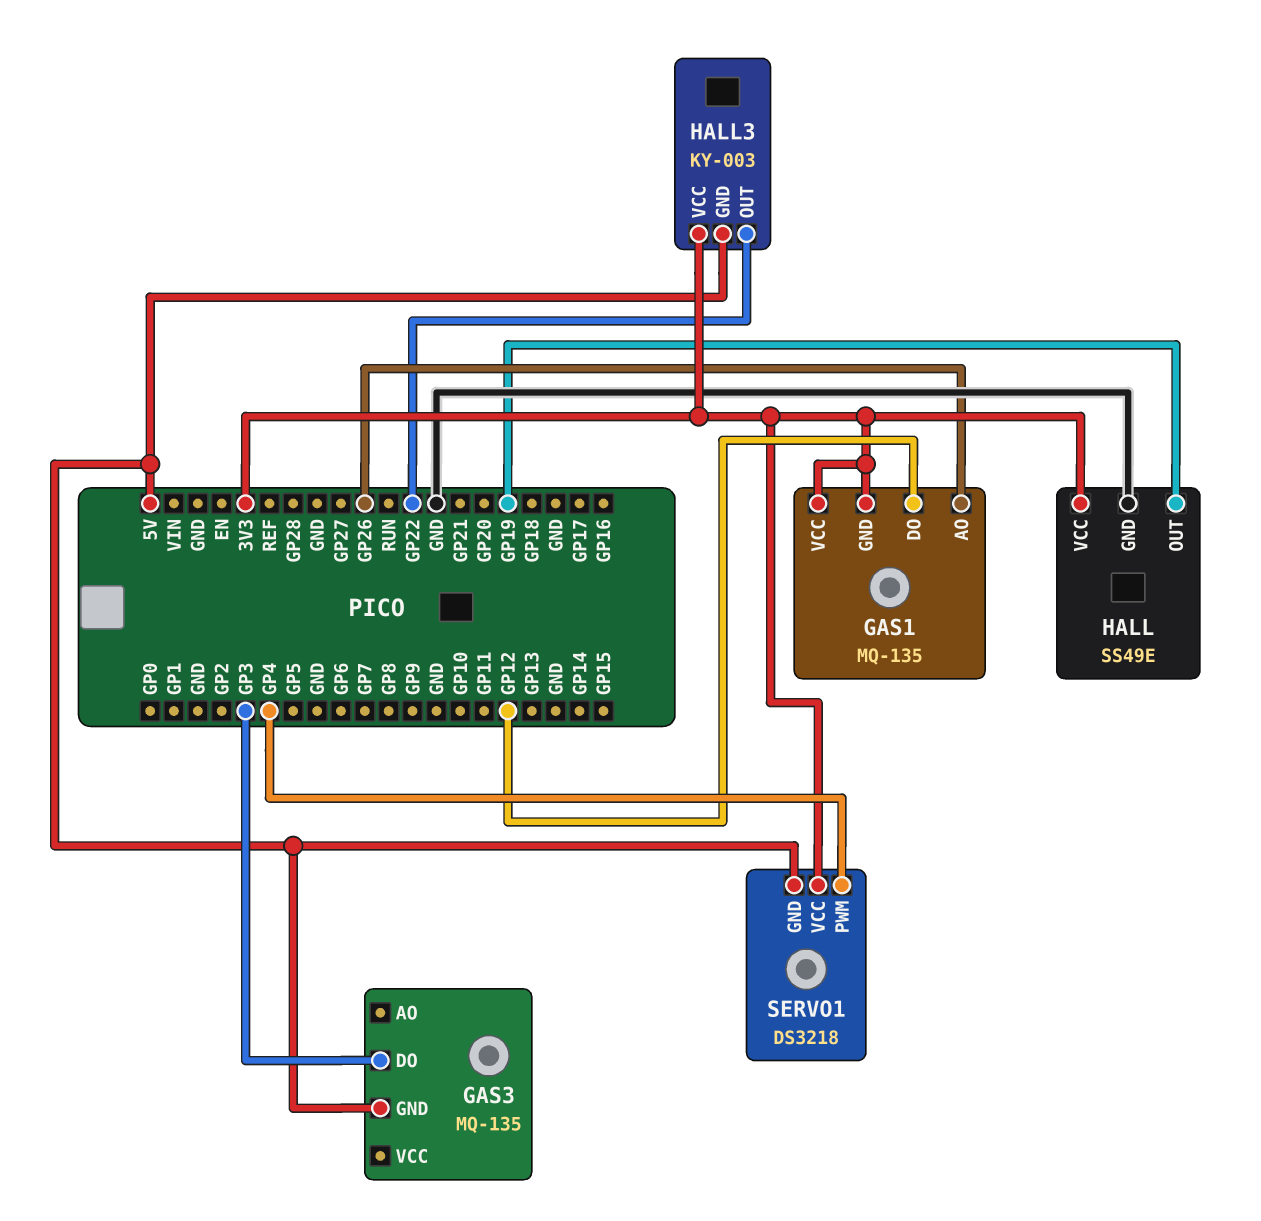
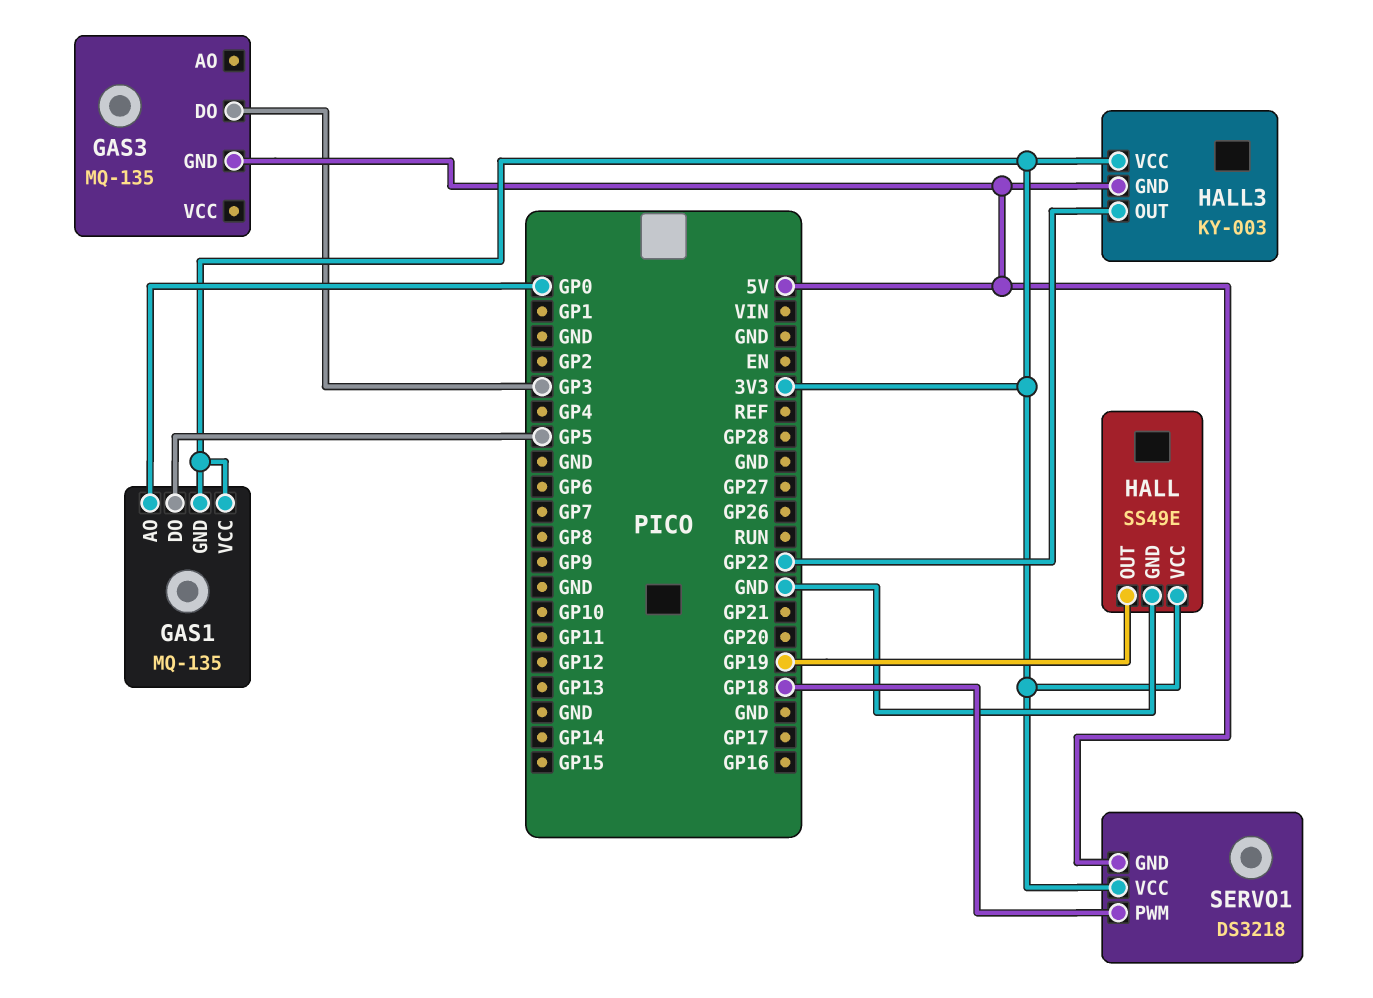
GAS1 pin AO: GP26 -> GP0
GAS1 pin DO: GP12 -> GP5
SERVO1 pin PWM: GP4 -> GP18

